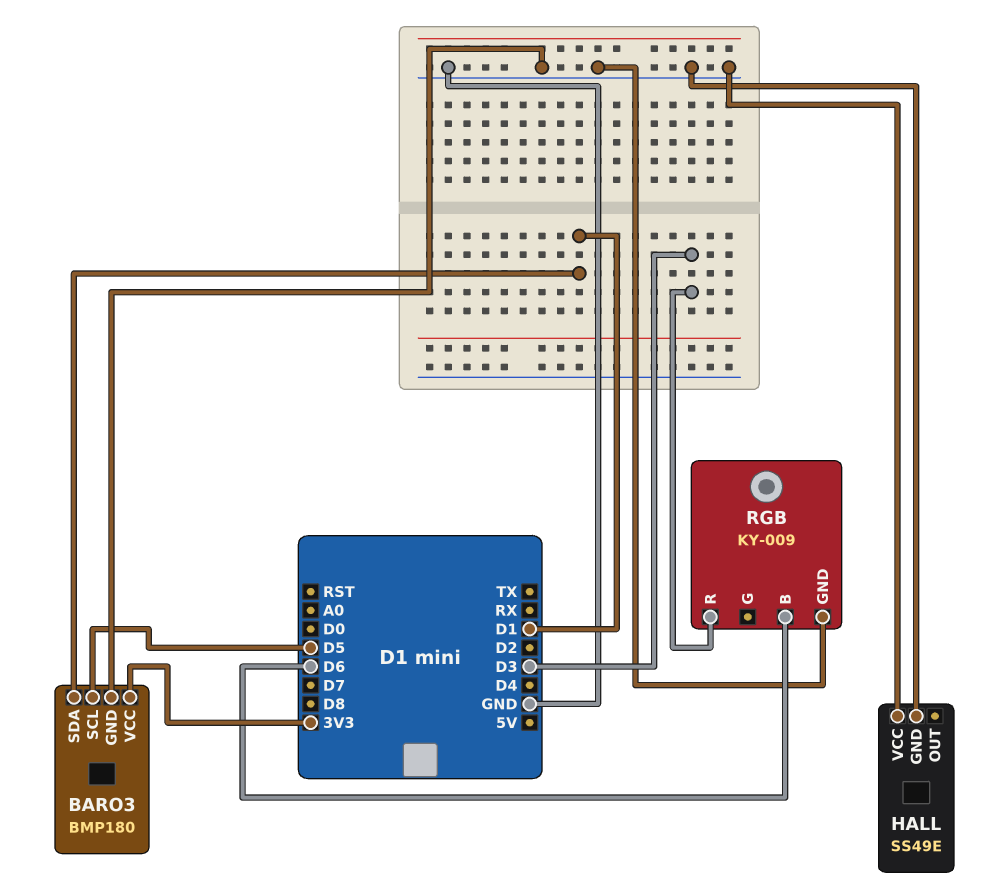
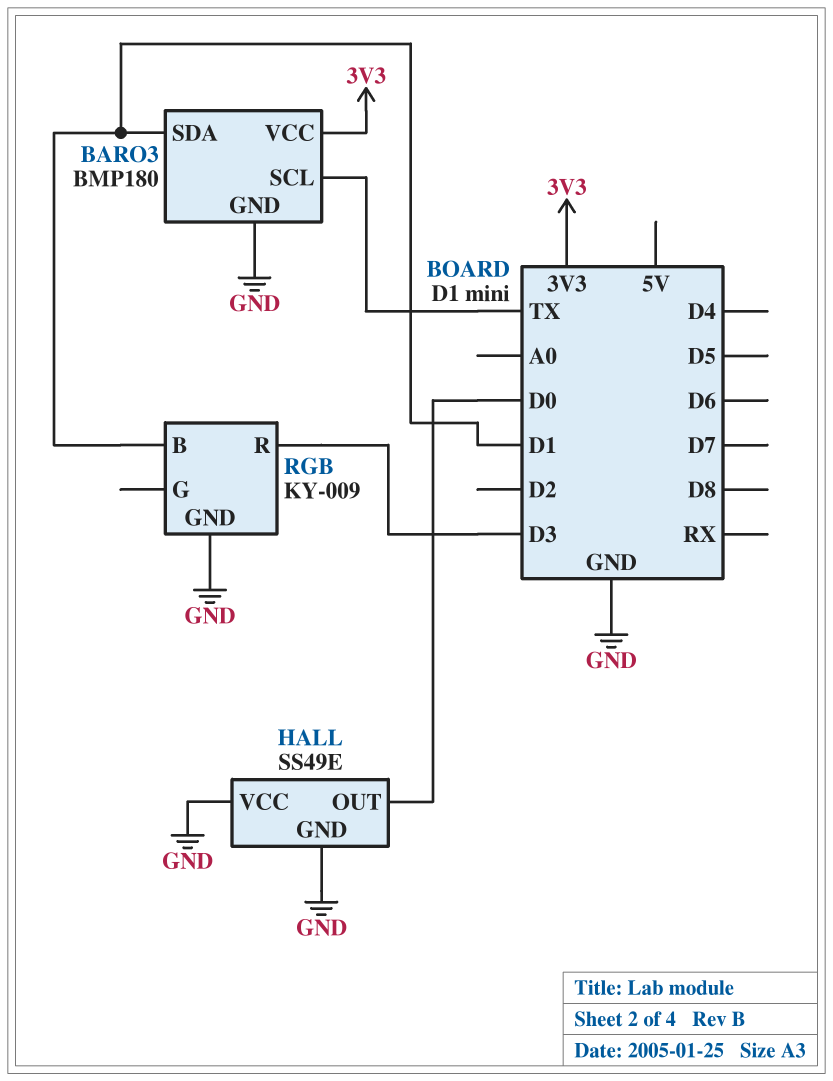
BARO3 pin SCL: D5 -> TX
HALL pin OUT: none -> D0
RGB pin B: D6 -> D1

